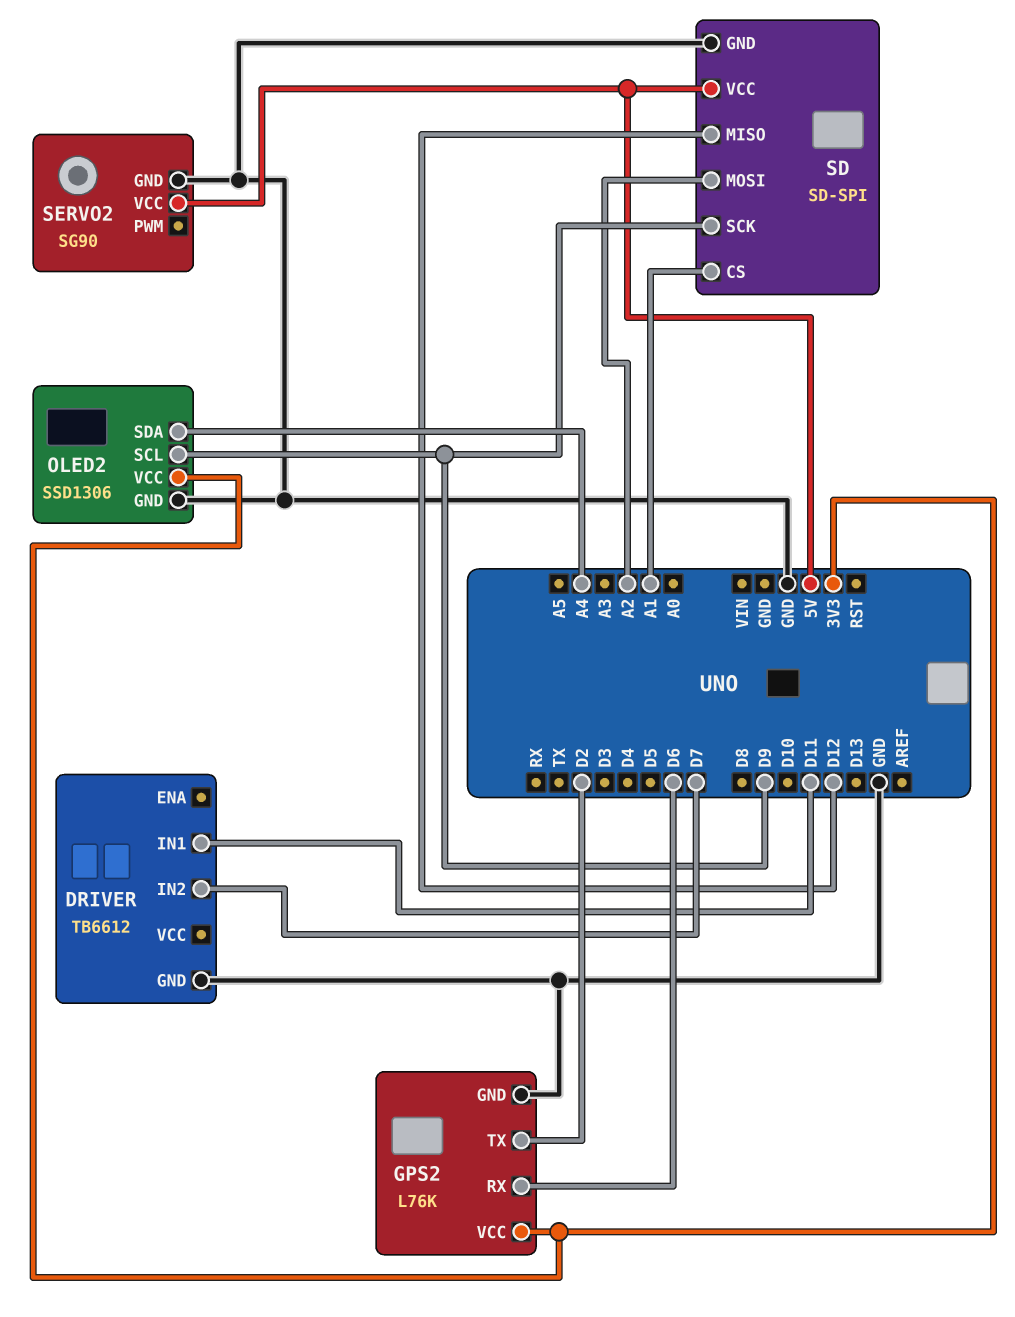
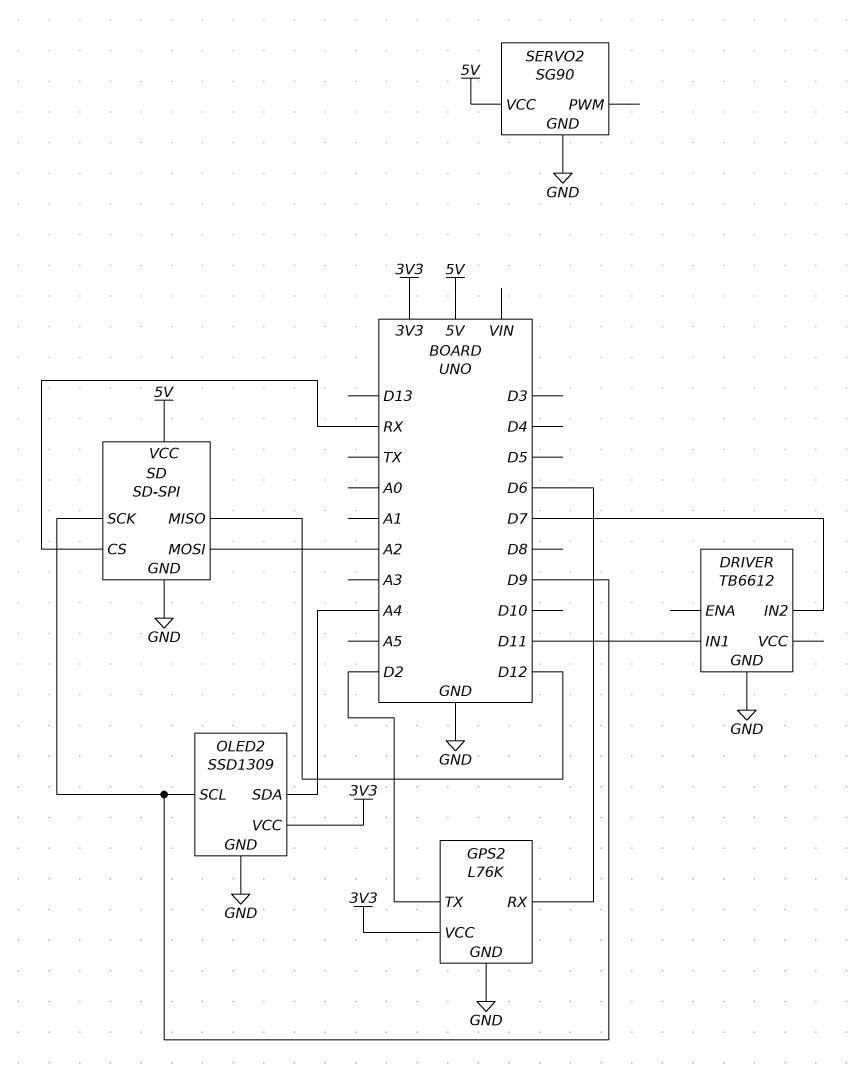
OLED2: SSD1306 -> SSD1309
SD pin CS: A1 -> RX

